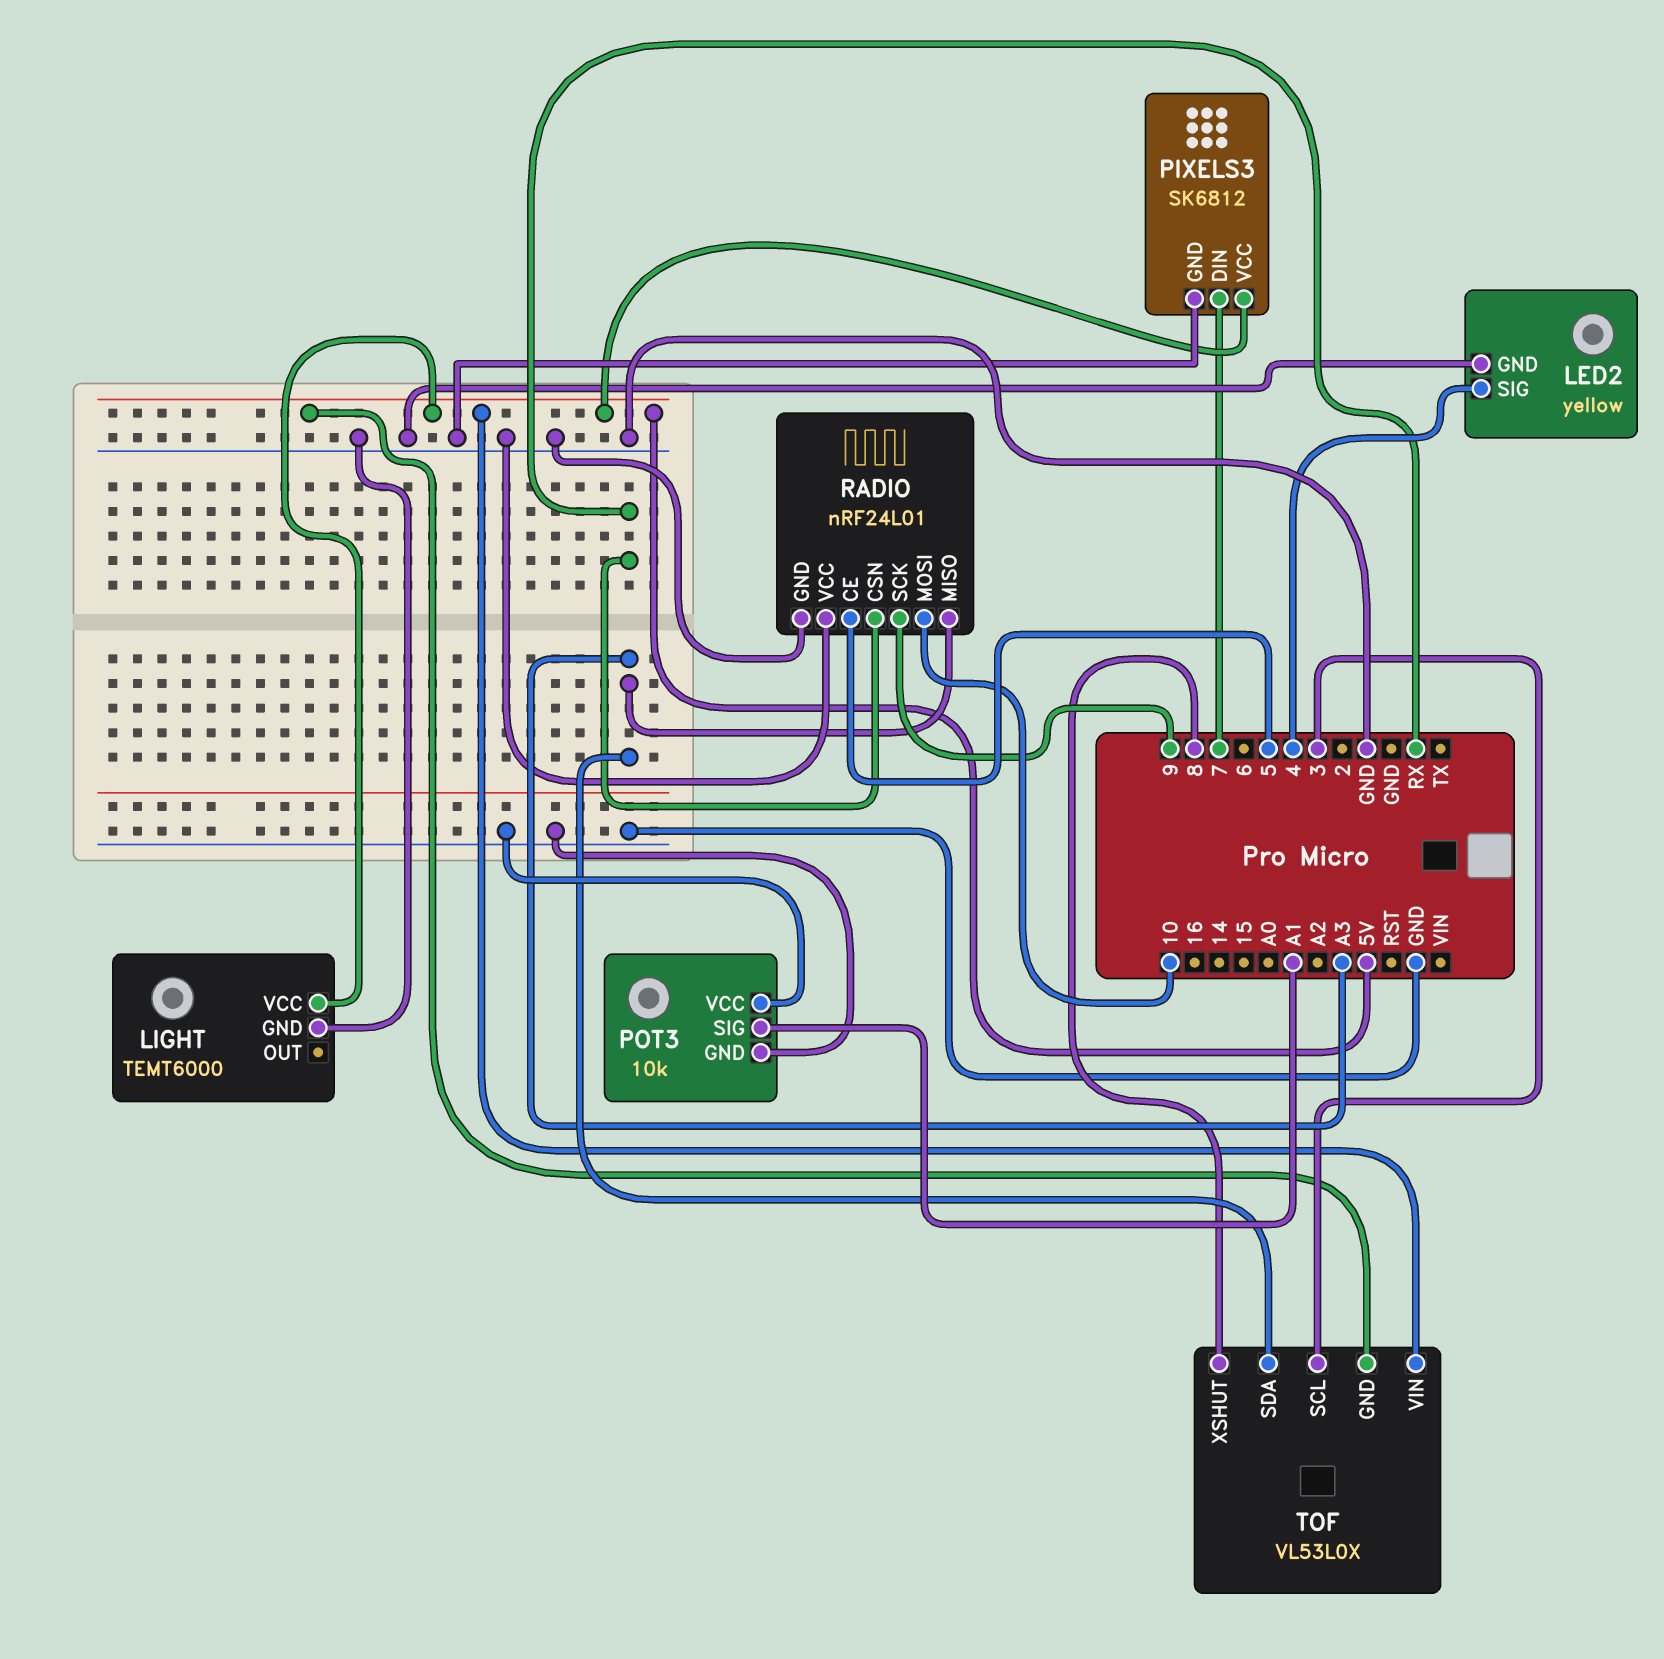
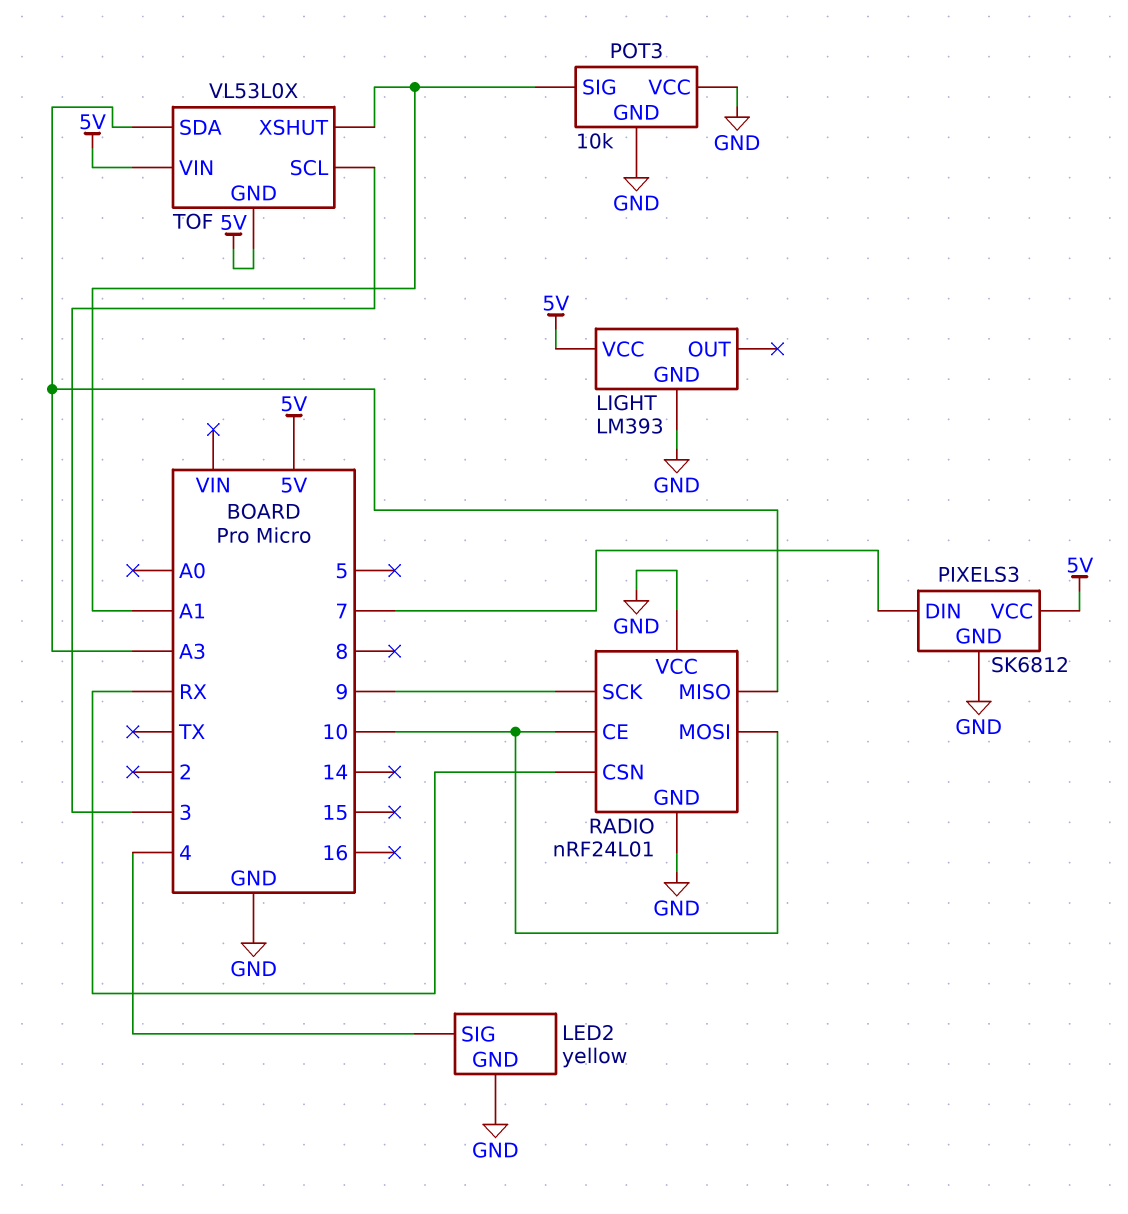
LIGHT: TEMT6000 -> LM393
RADIO pin CE: 5 -> 10
TOF pin XSHUT: 8 -> A1

